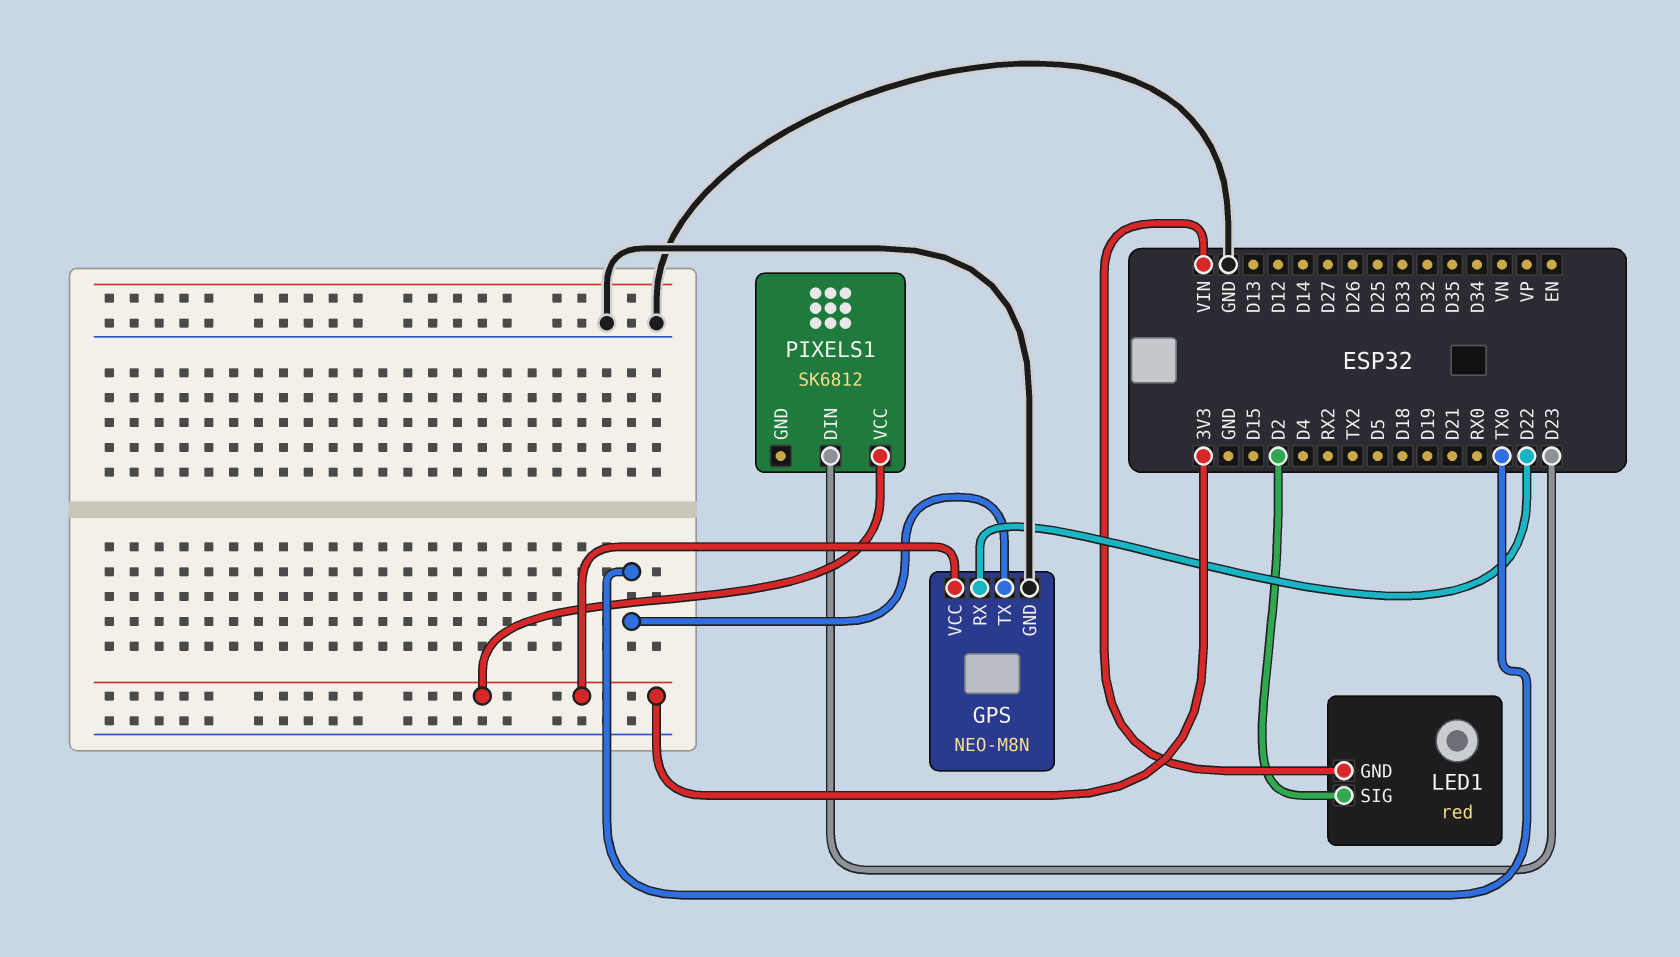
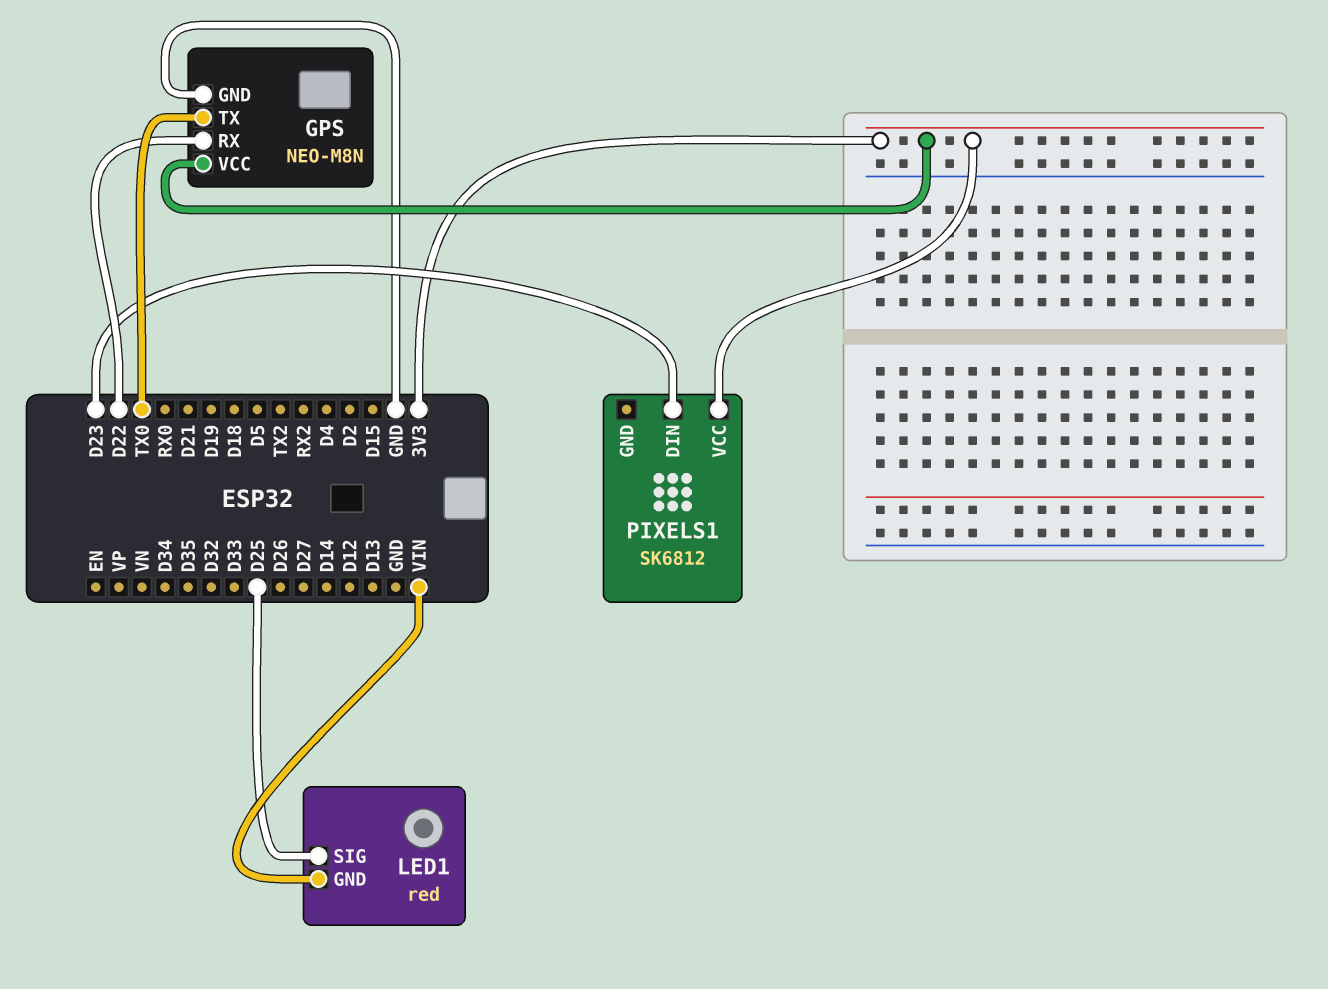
LED1 pin SIG: D2 -> D25

